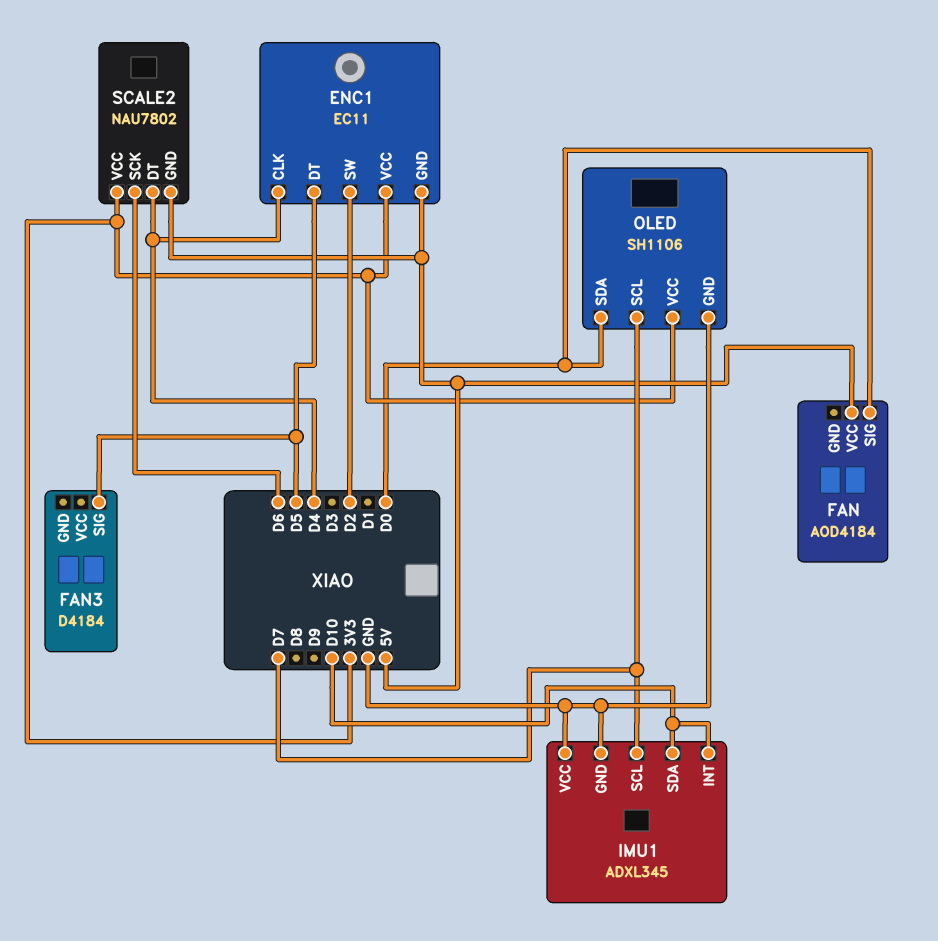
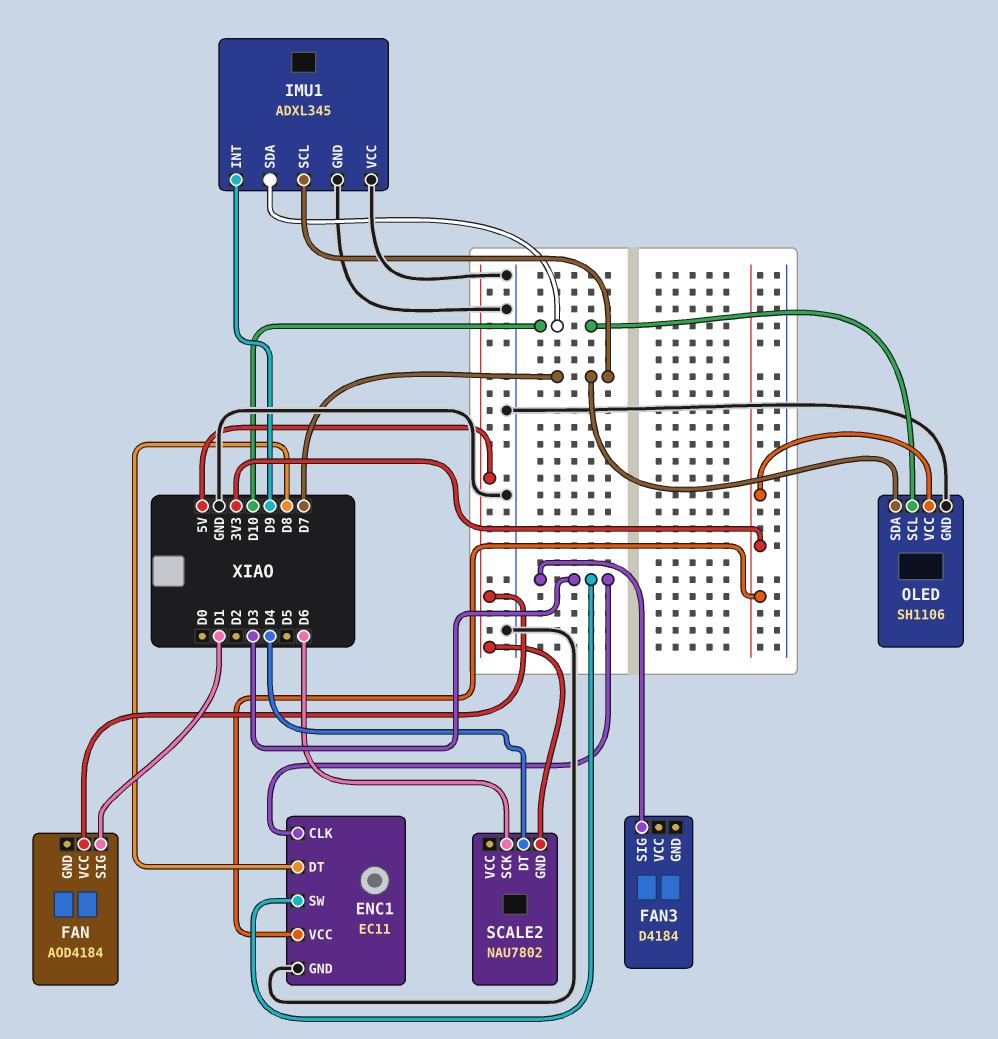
ENC1 pin CLK: D4 -> D3
ENC1 pin DT: D5 -> D8
ENC1 pin GND: 5V -> GND
ENC1 pin SW: D2 -> D3
FAN pin SIG: D0 -> D1
FAN3 pin SIG: D5 -> D3
IMU1 pin INT: D10 -> D9
OLED pin SCL: D7 -> D10
OLED pin SDA: D0 -> D7
SCALE2 pin VCC: 3V3 -> none

